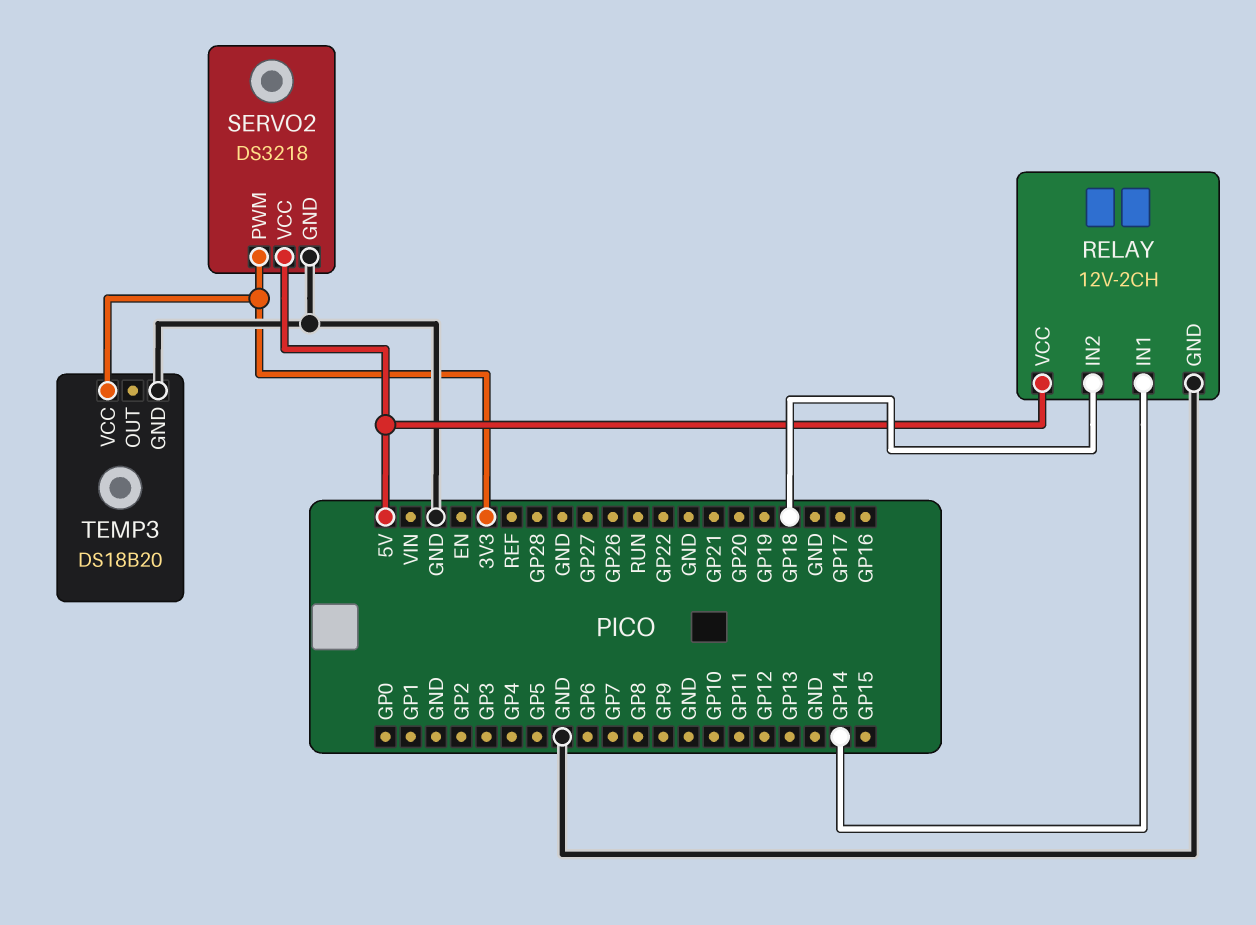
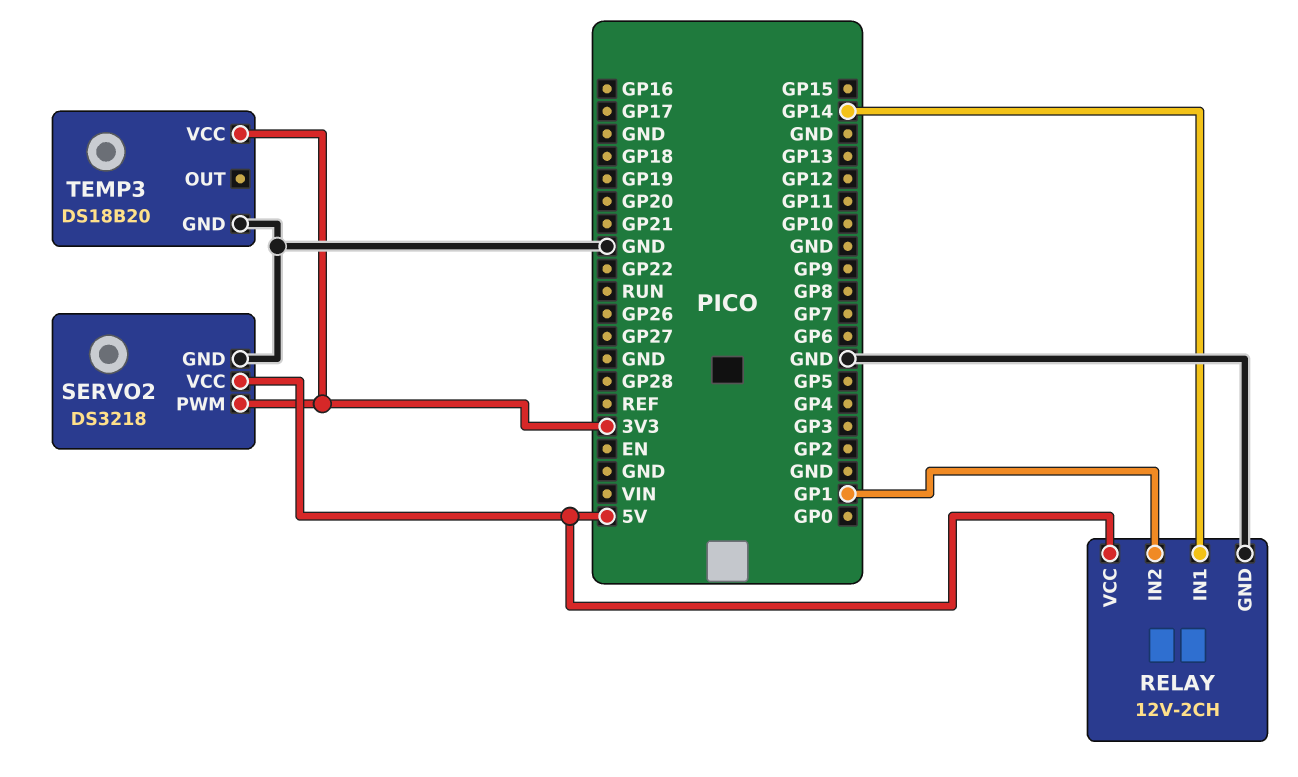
RELAY pin IN2: GP18 -> GP1

